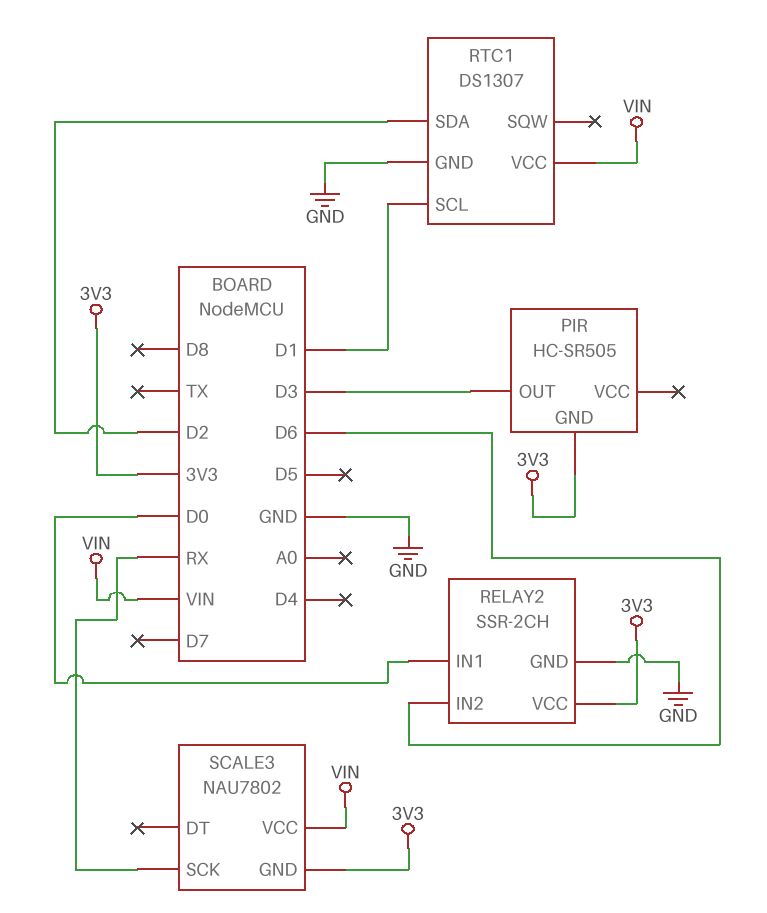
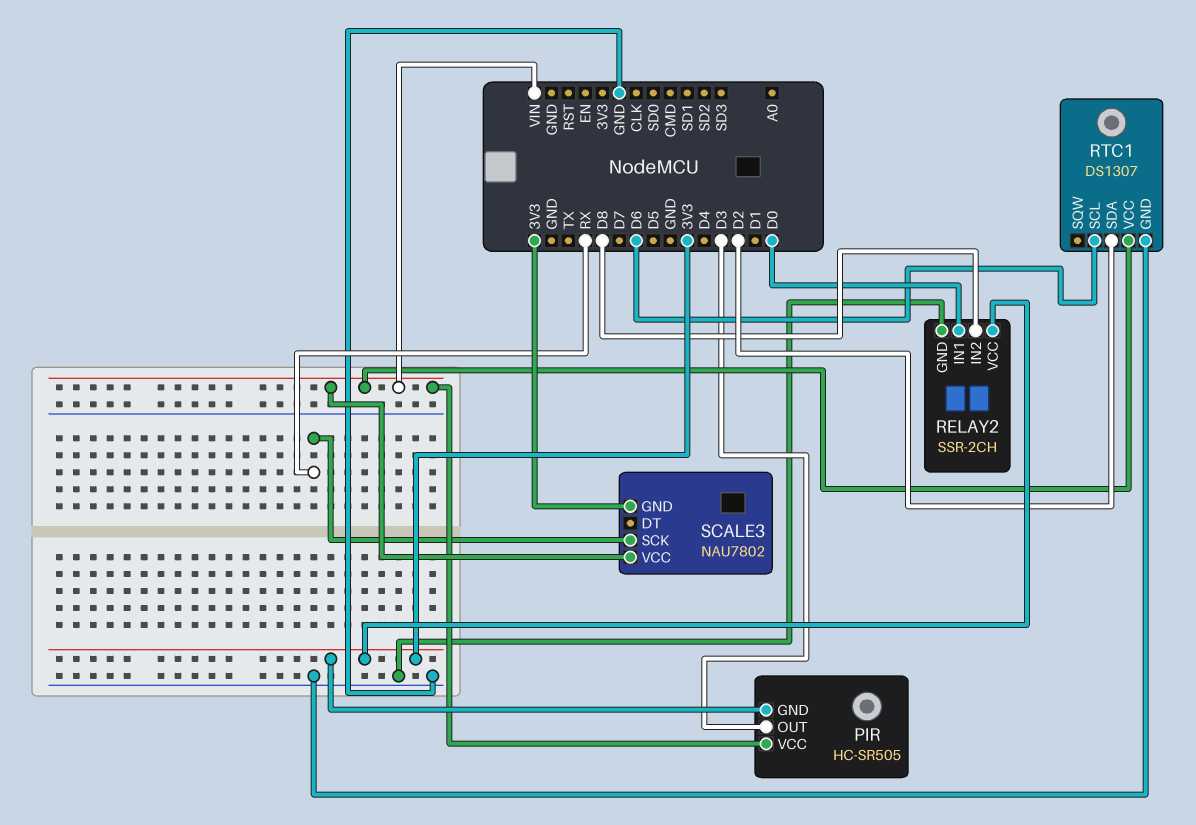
PIR pin VCC: none -> VIN
RELAY2 pin IN2: D6 -> D8
RTC1 pin SCL: D1 -> D6

